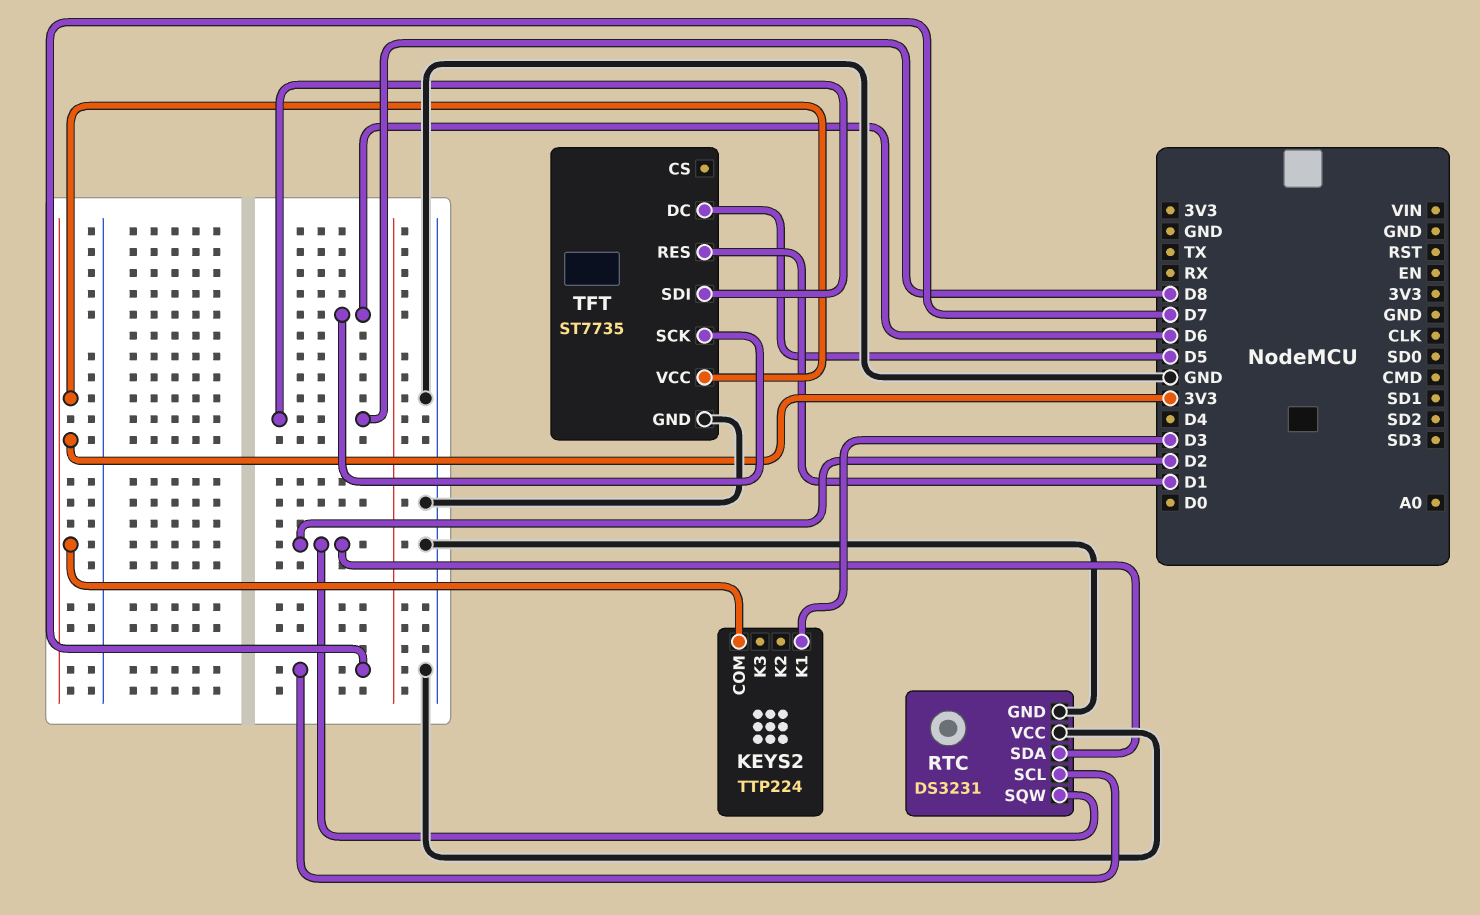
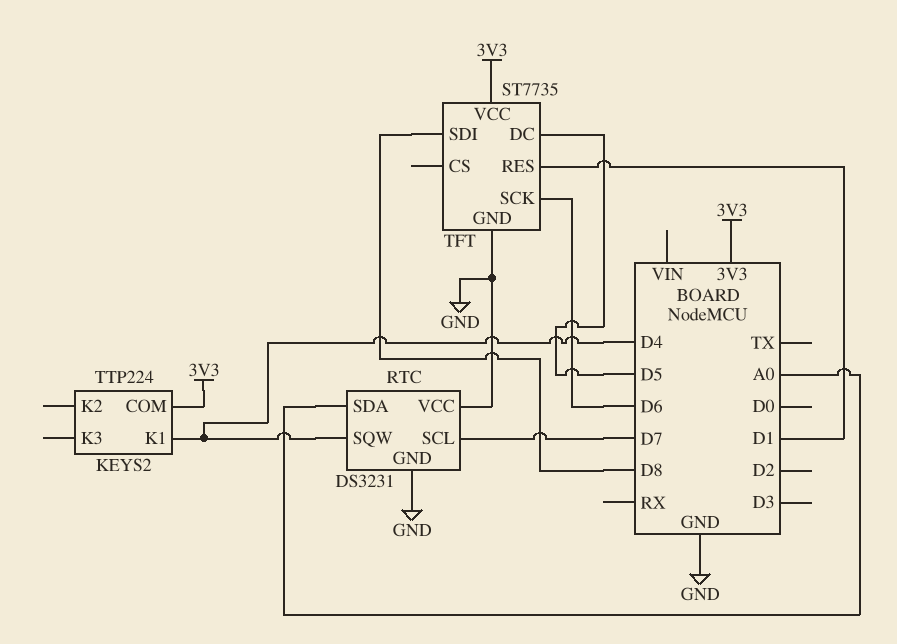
KEYS2 pin K1: D3 -> D4
RTC pin SDA: D2 -> A0
RTC pin SQW: D2 -> D4

